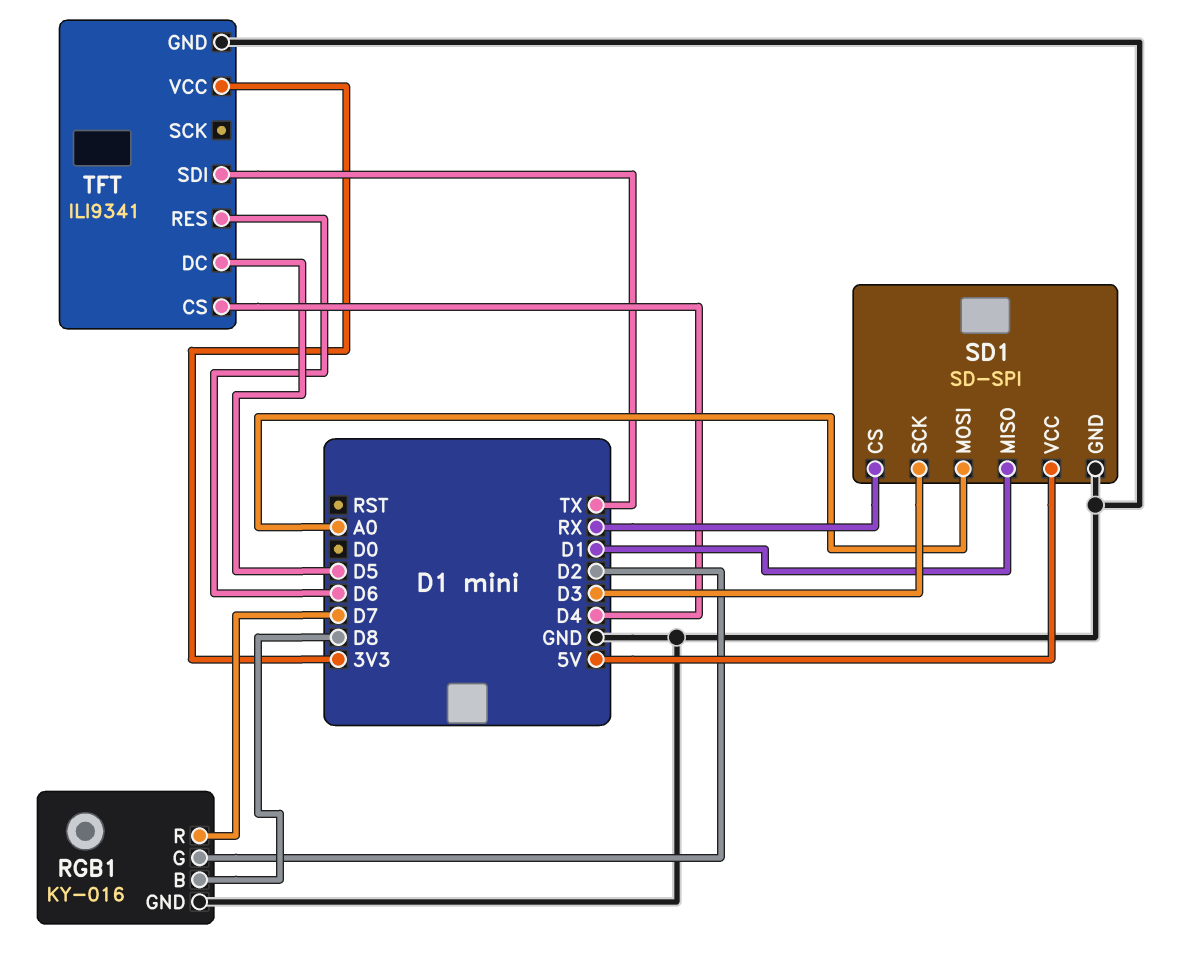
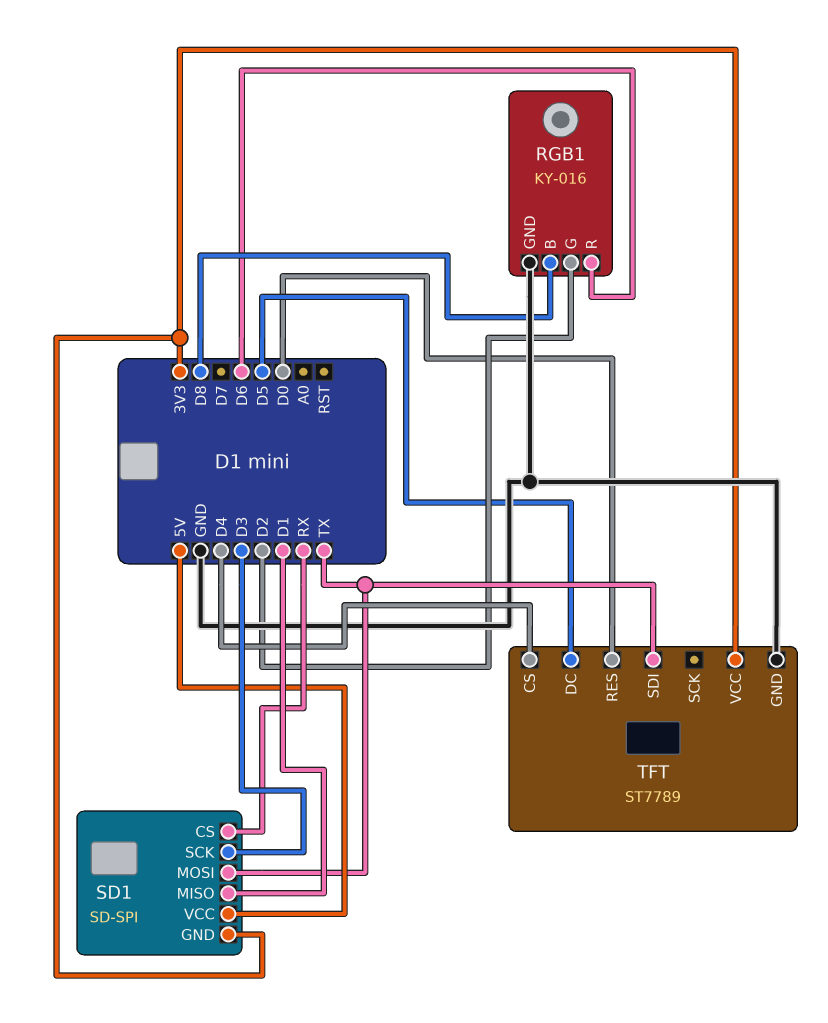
RGB1 pin R: D7 -> D6
SD1 pin GND: GND -> 3V3
SD1 pin MOSI: A0 -> TX
TFT: ILI9341 -> ST7789
TFT pin RES: D6 -> D0

